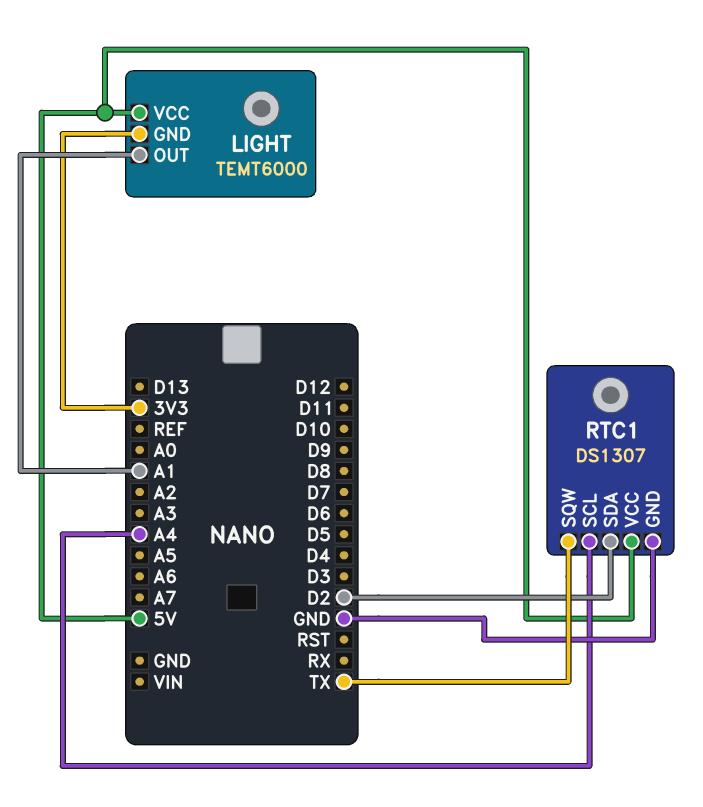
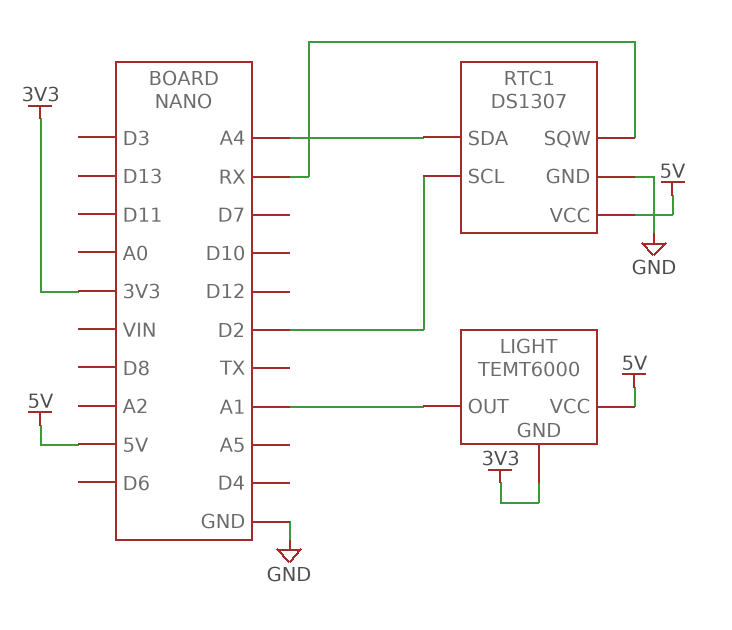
RTC1 pin SCL: A4 -> D2
RTC1 pin SDA: D2 -> A4
RTC1 pin SQW: TX -> RX

